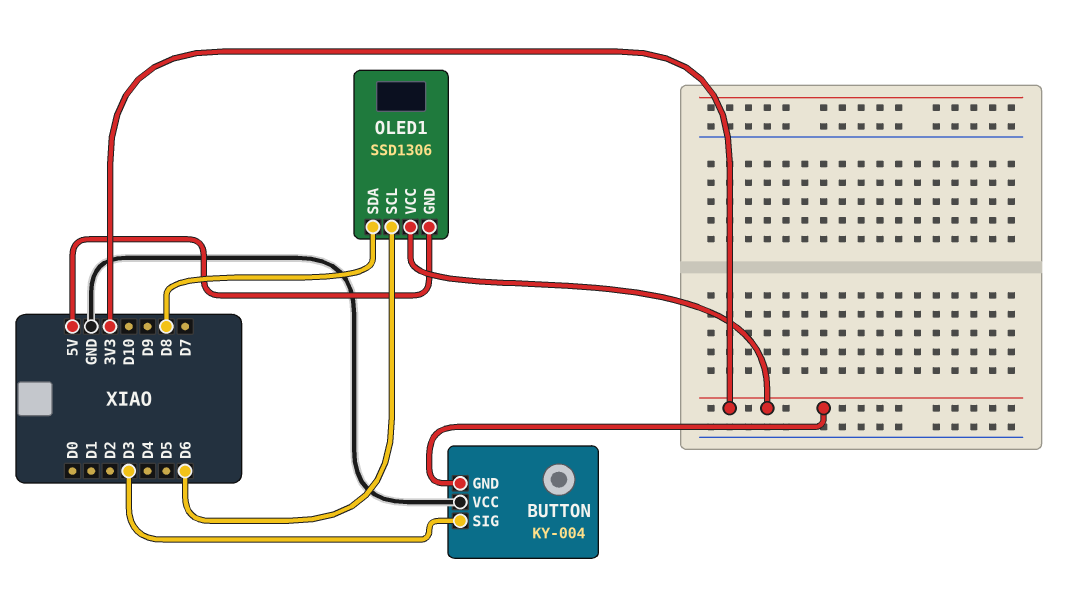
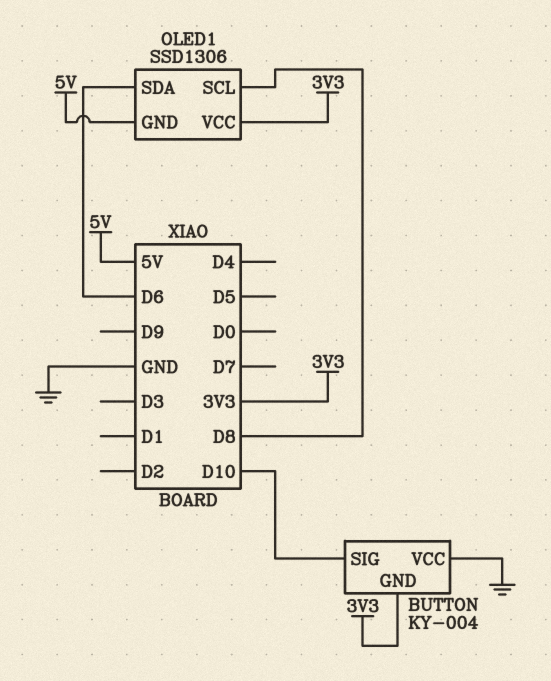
BUTTON pin SIG: D3 -> D10
OLED1 pin SCL: D6 -> D8
OLED1 pin SDA: D8 -> D6

